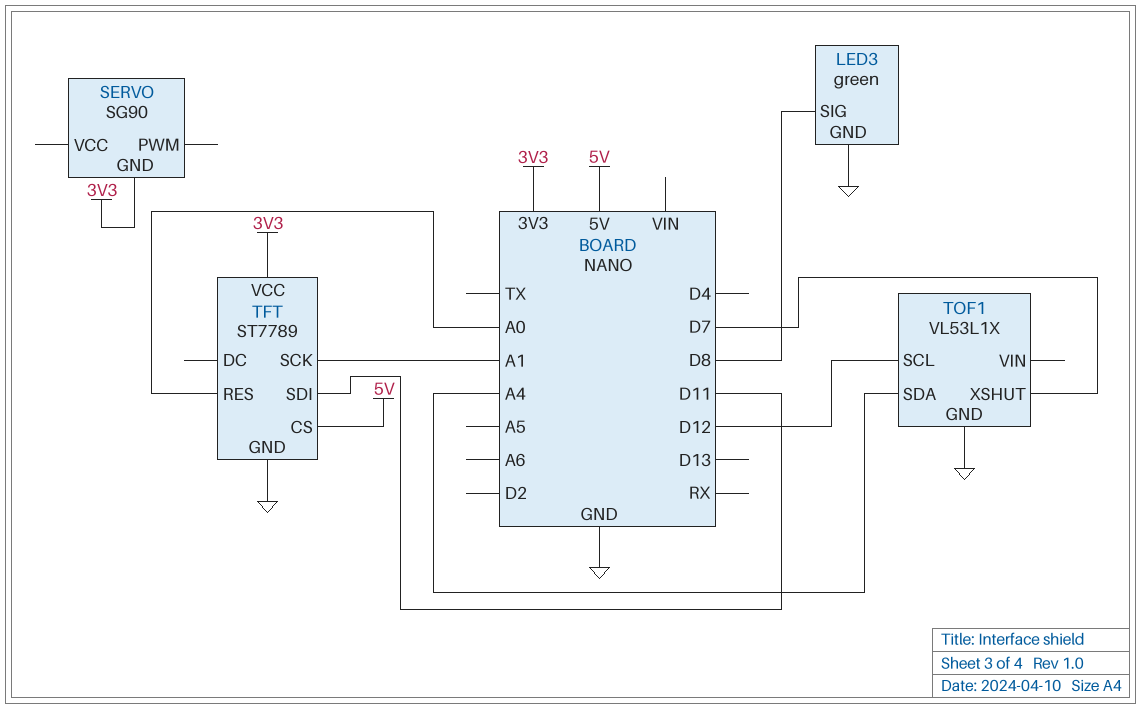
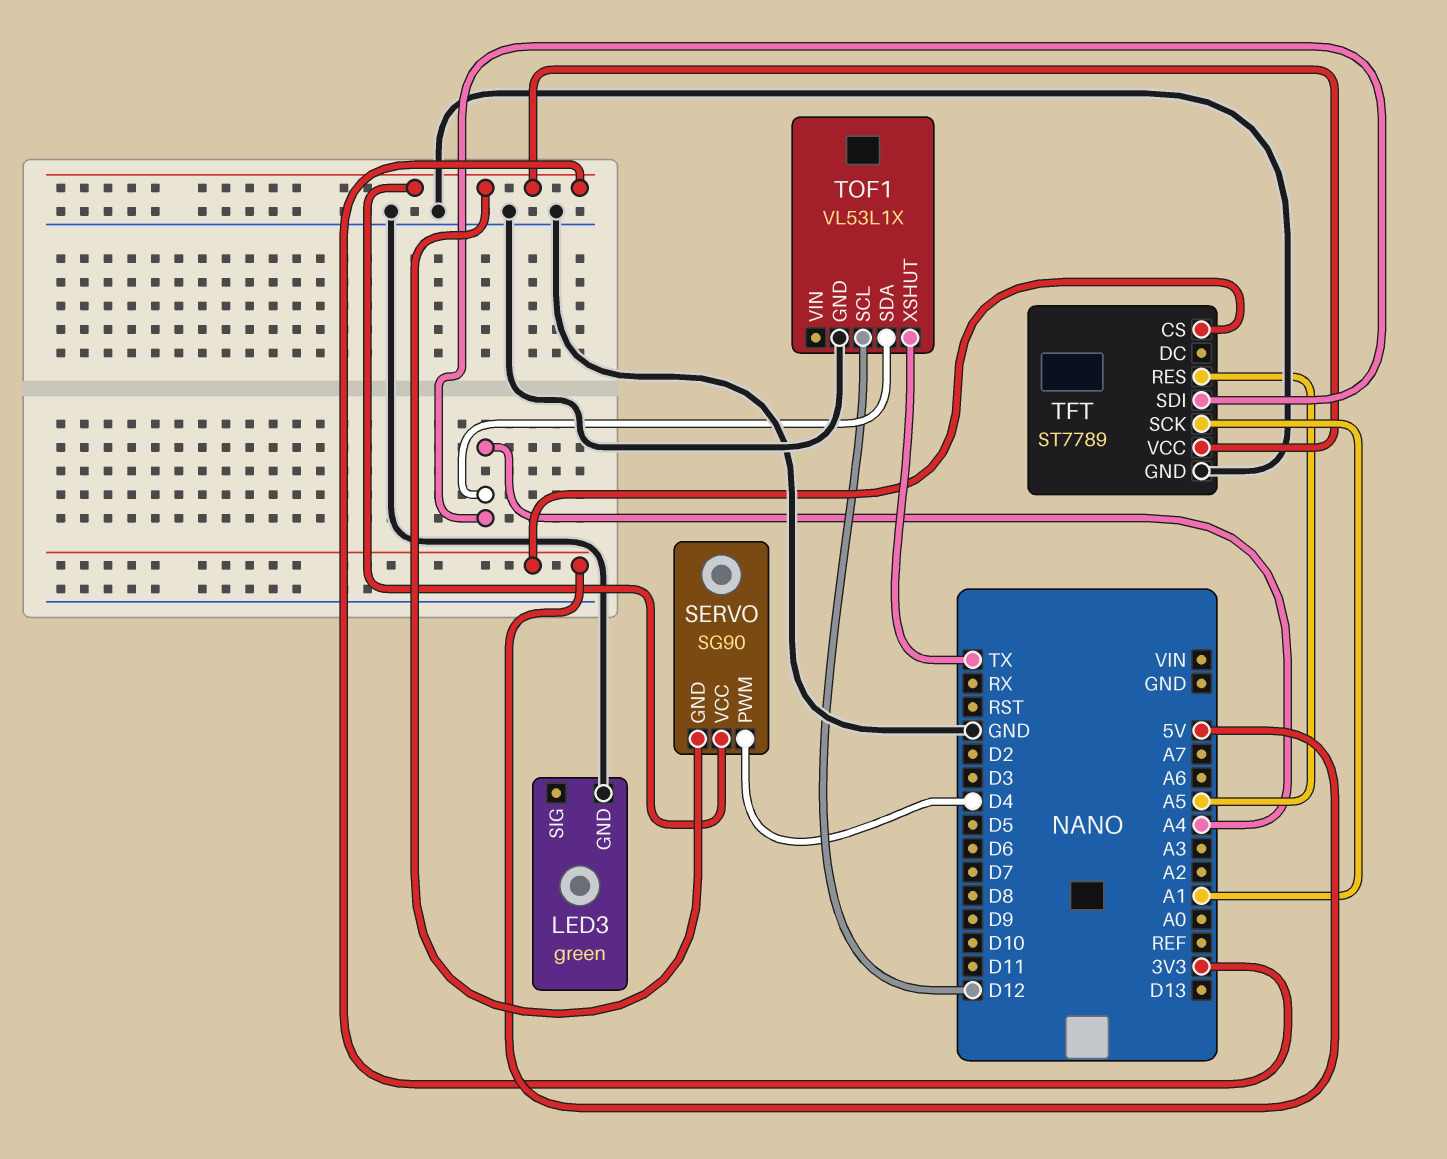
LED3 pin SIG: D8 -> none
SERVO pin PWM: none -> D4
SERVO pin VCC: none -> 3V3
TFT pin RES: A0 -> A5
TFT pin SDI: D11 -> A4
TOF1 pin XSHUT: D7 -> TX

